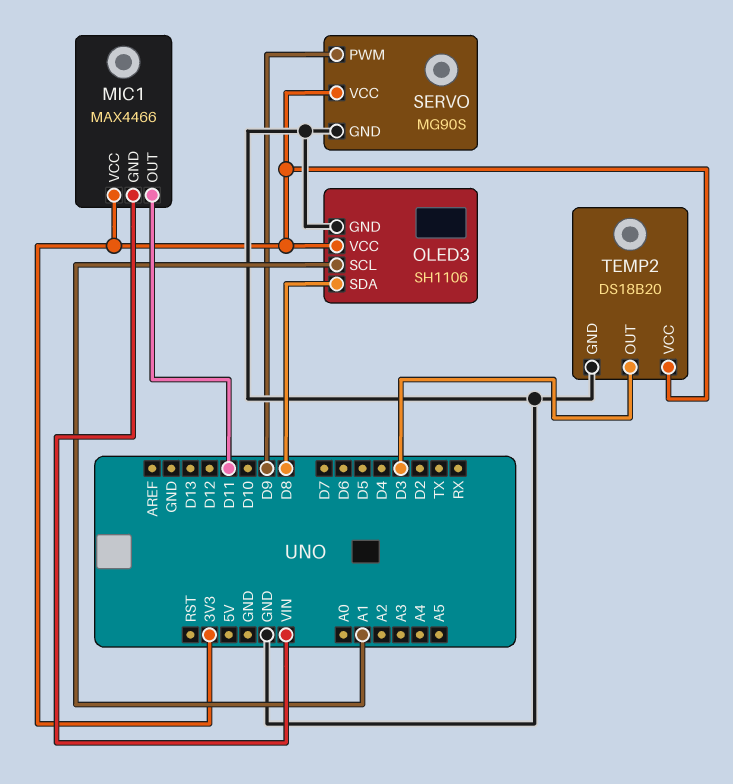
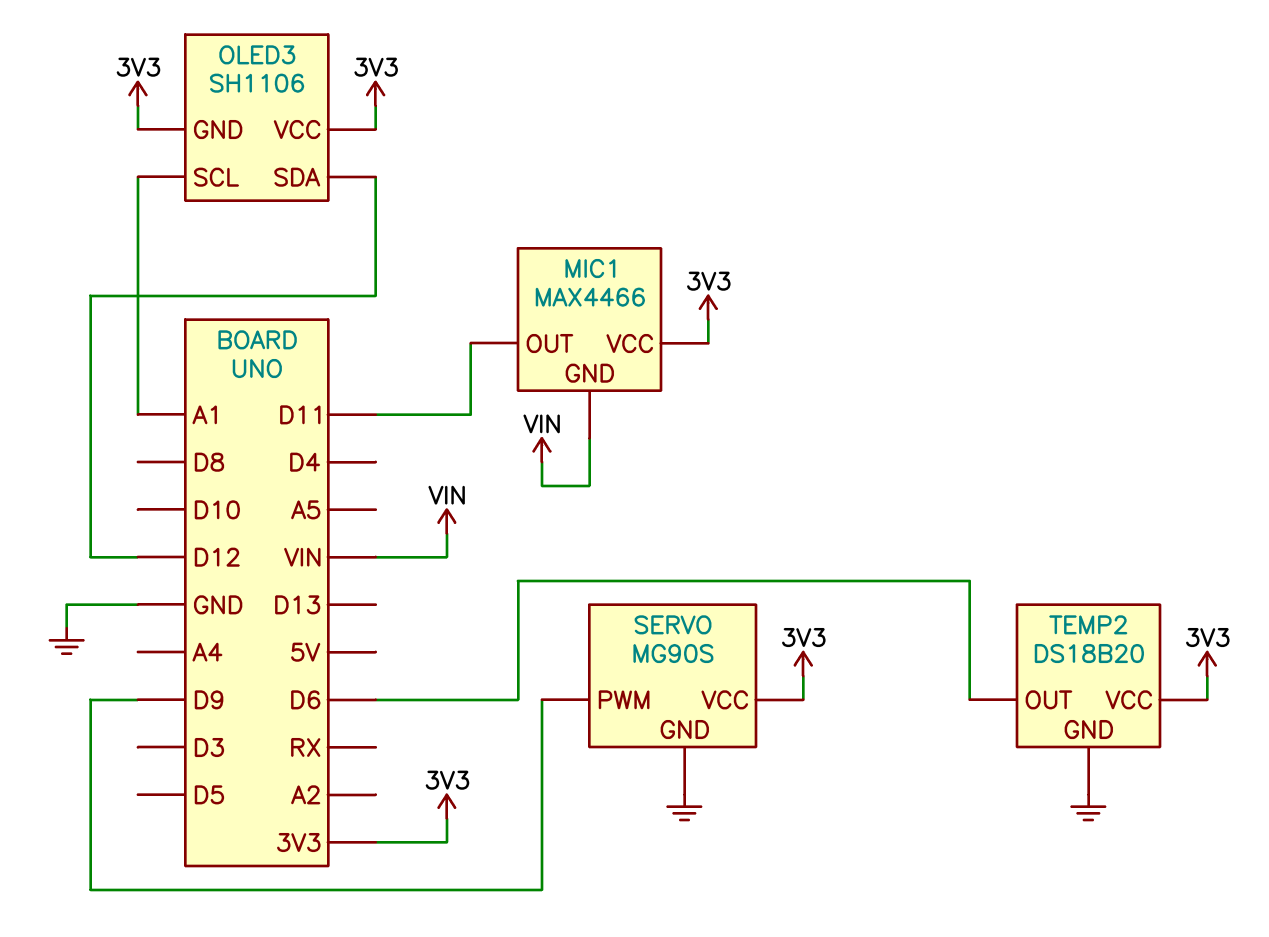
OLED3 pin GND: GND -> 3V3
OLED3 pin SDA: D8 -> D12
TEMP2 pin OUT: D3 -> D6

